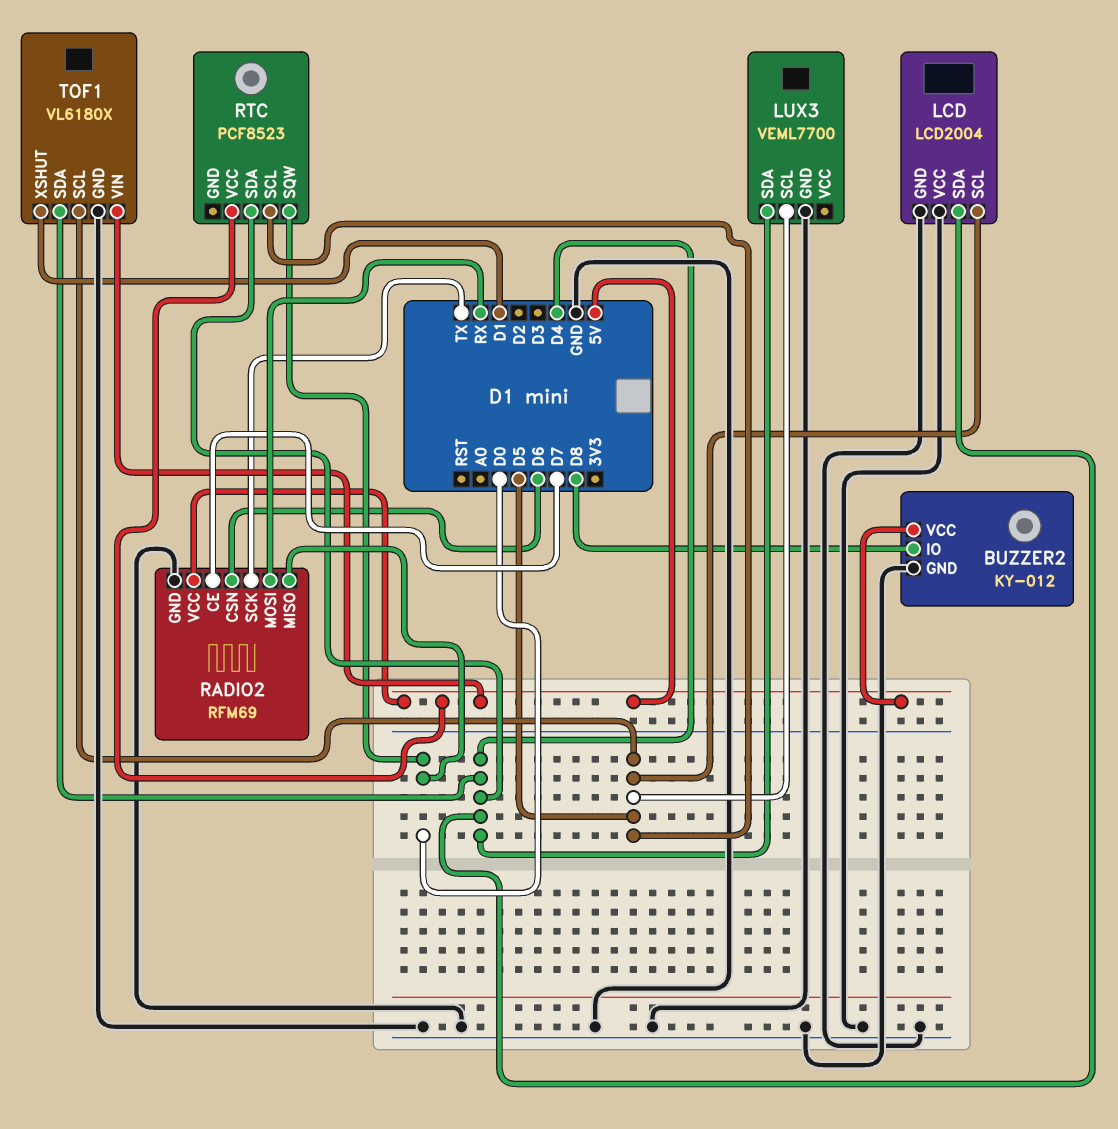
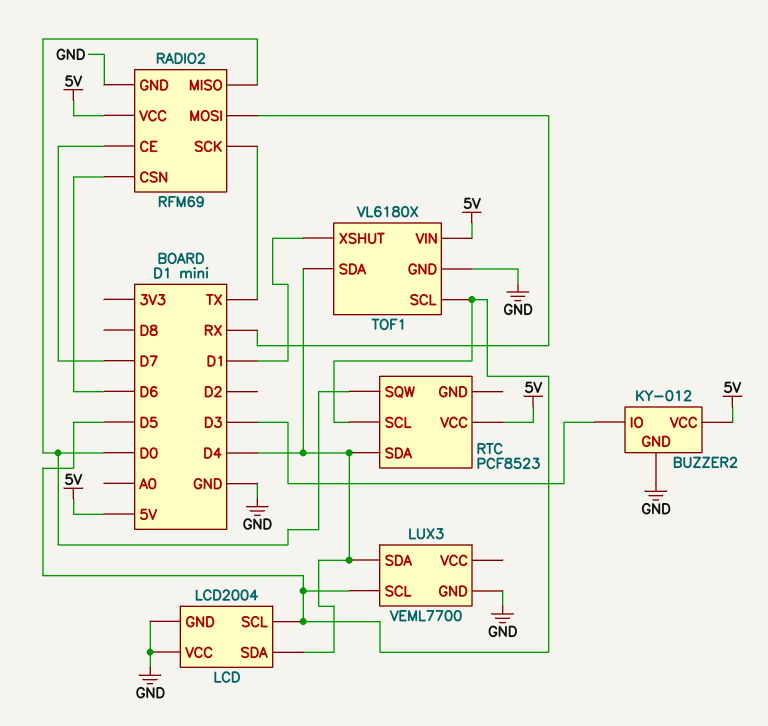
BUZZER2 pin IO: D8 -> D3

